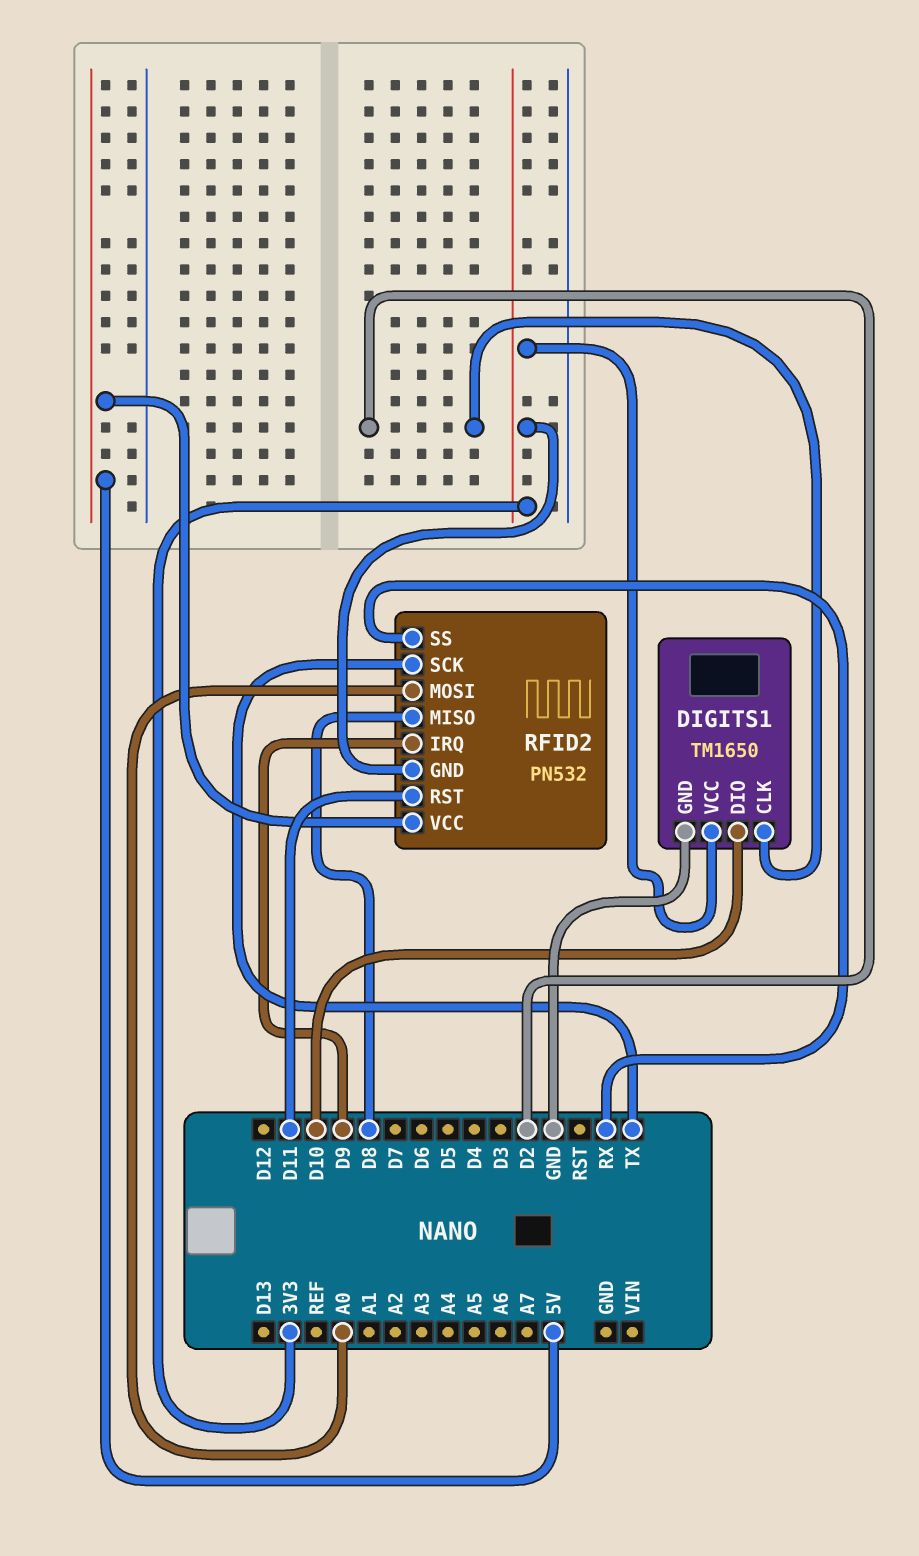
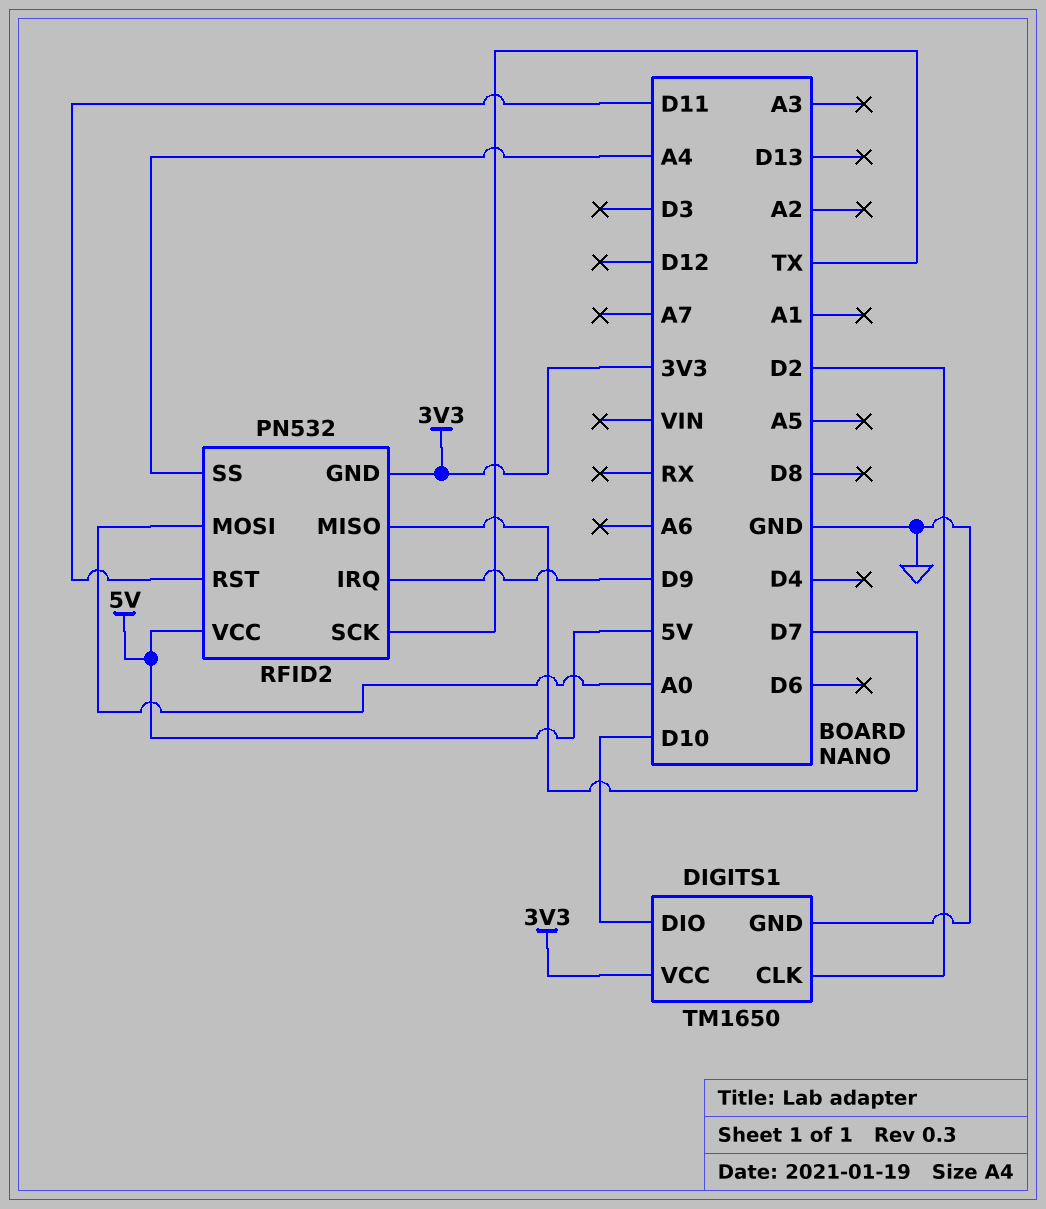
RFID2 pin MISO: D8 -> D7
RFID2 pin SS: RX -> A4

